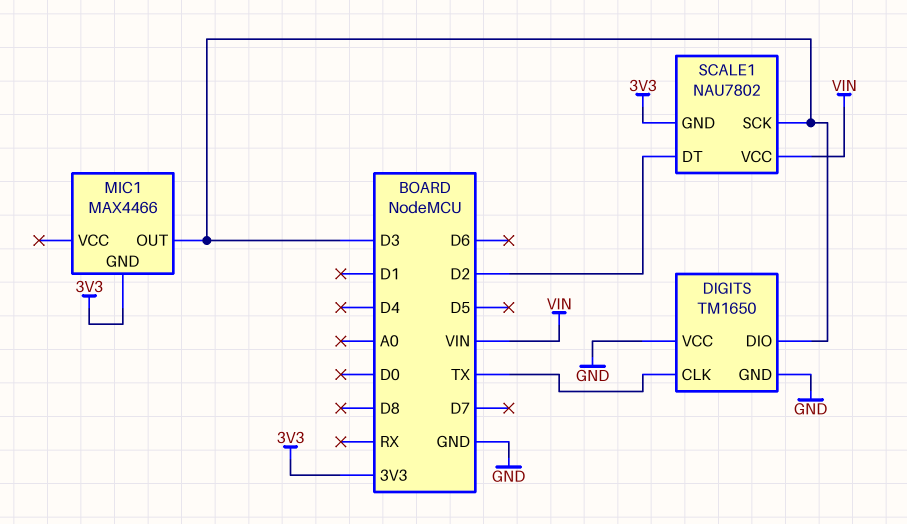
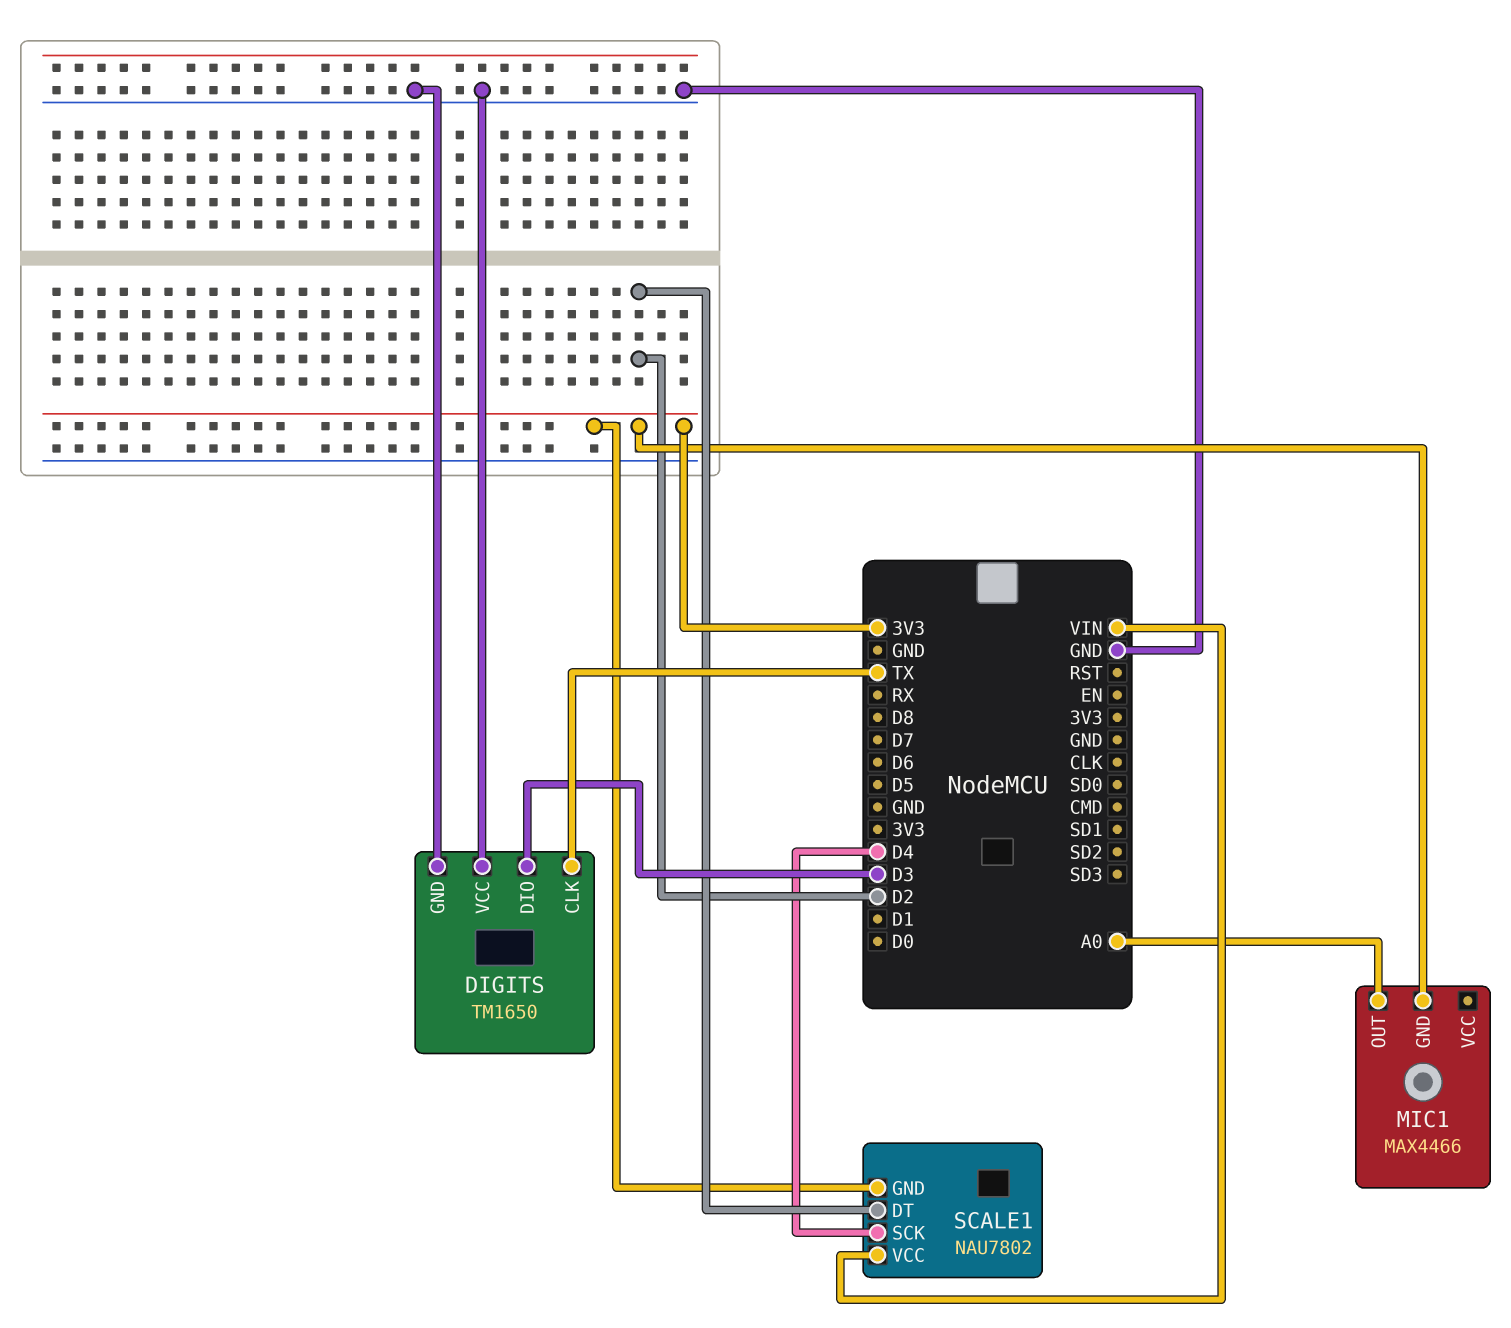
MIC1 pin OUT: D3 -> A0
SCALE1 pin SCK: D3 -> D4

